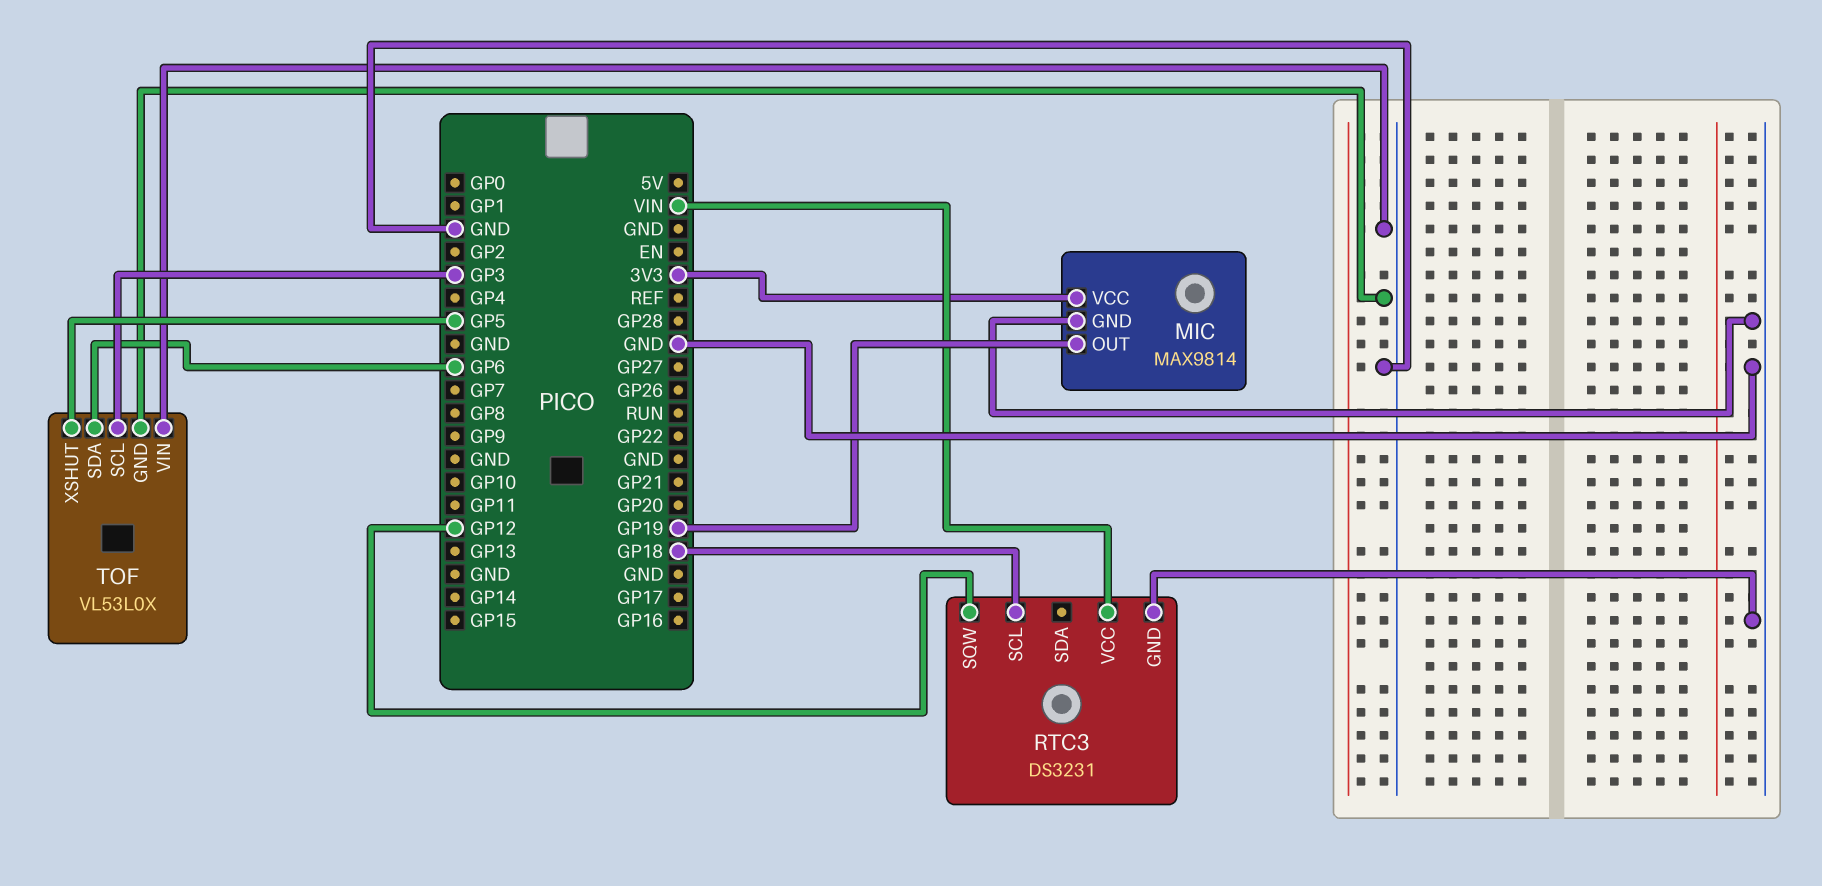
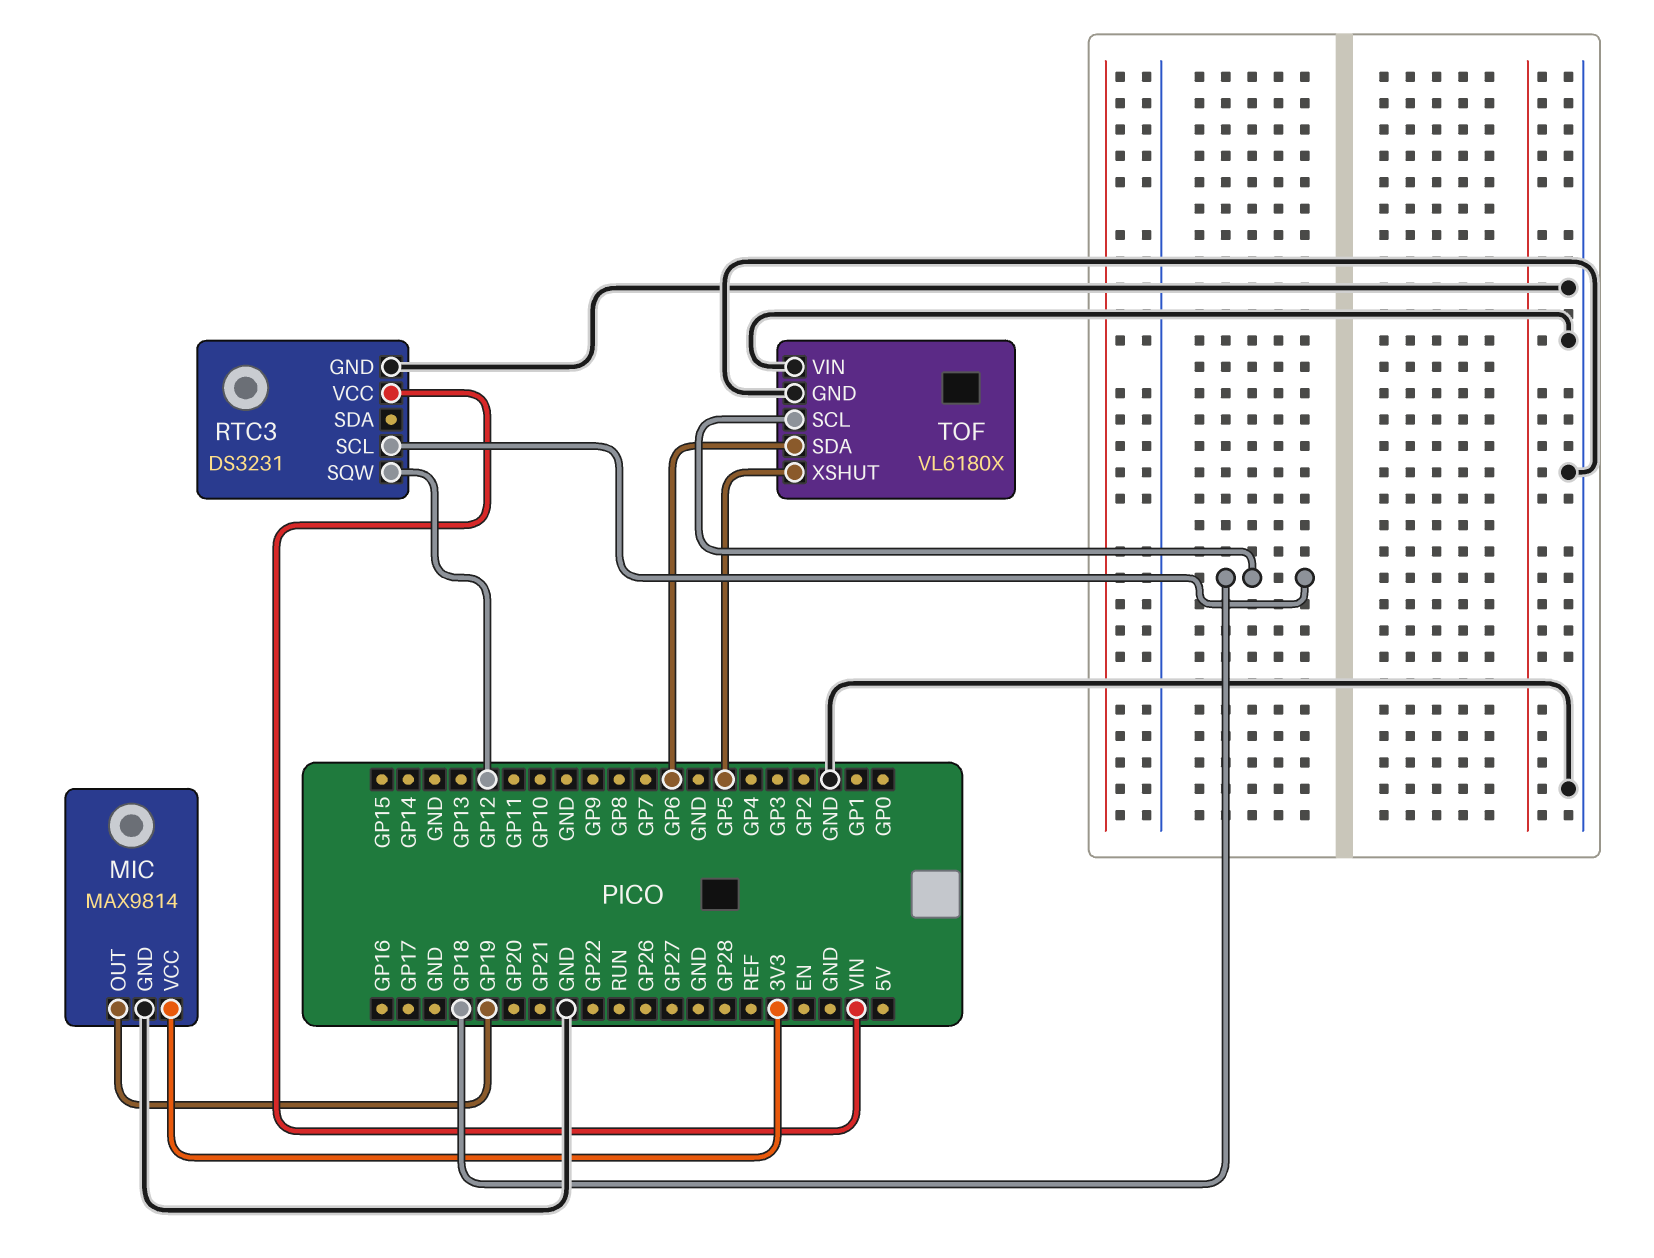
TOF: VL53L0X -> VL6180X
TOF pin SCL: GP3 -> GP18

